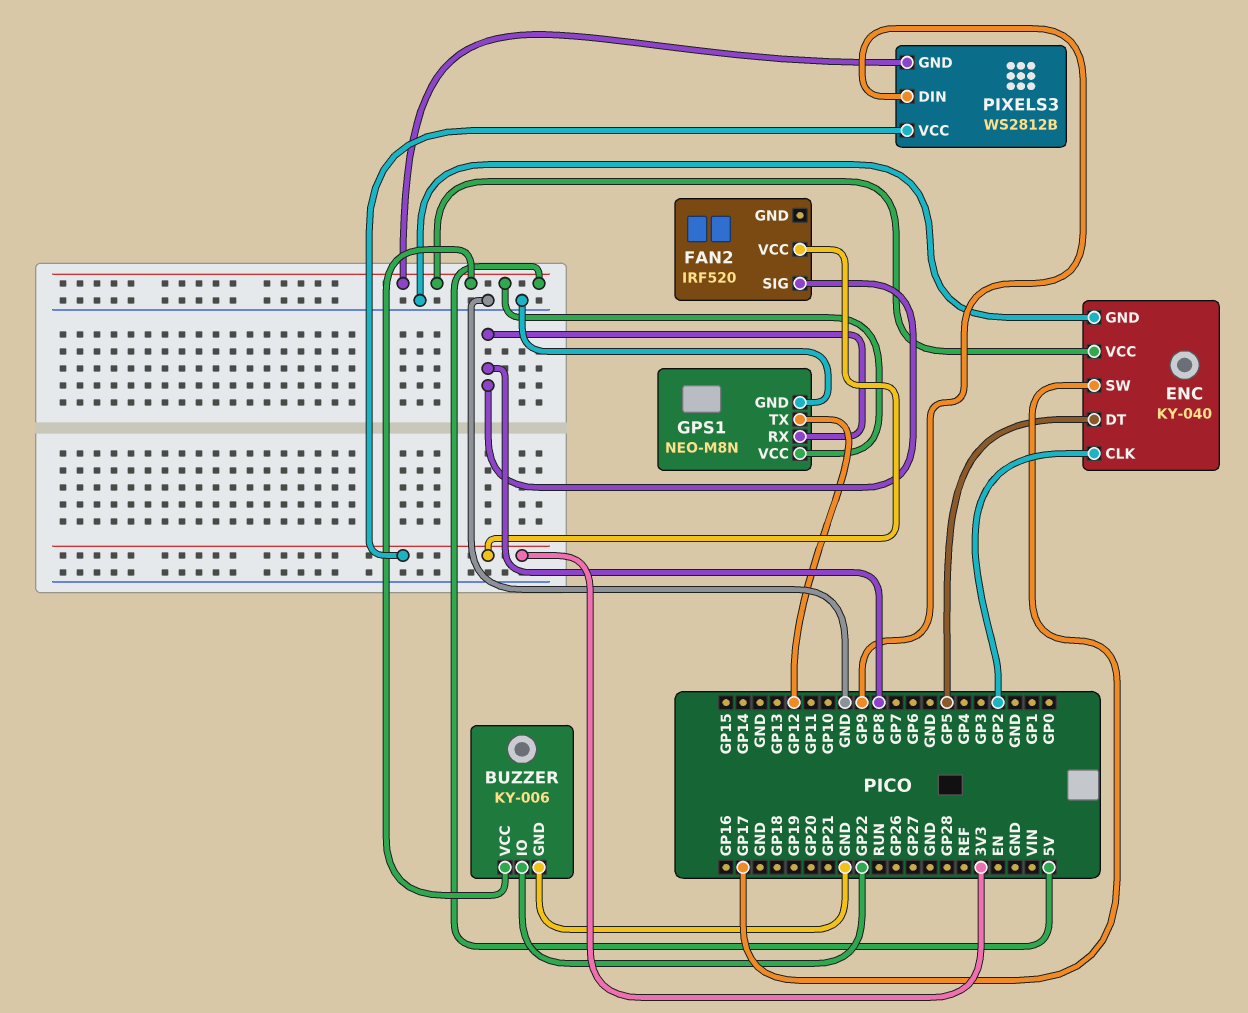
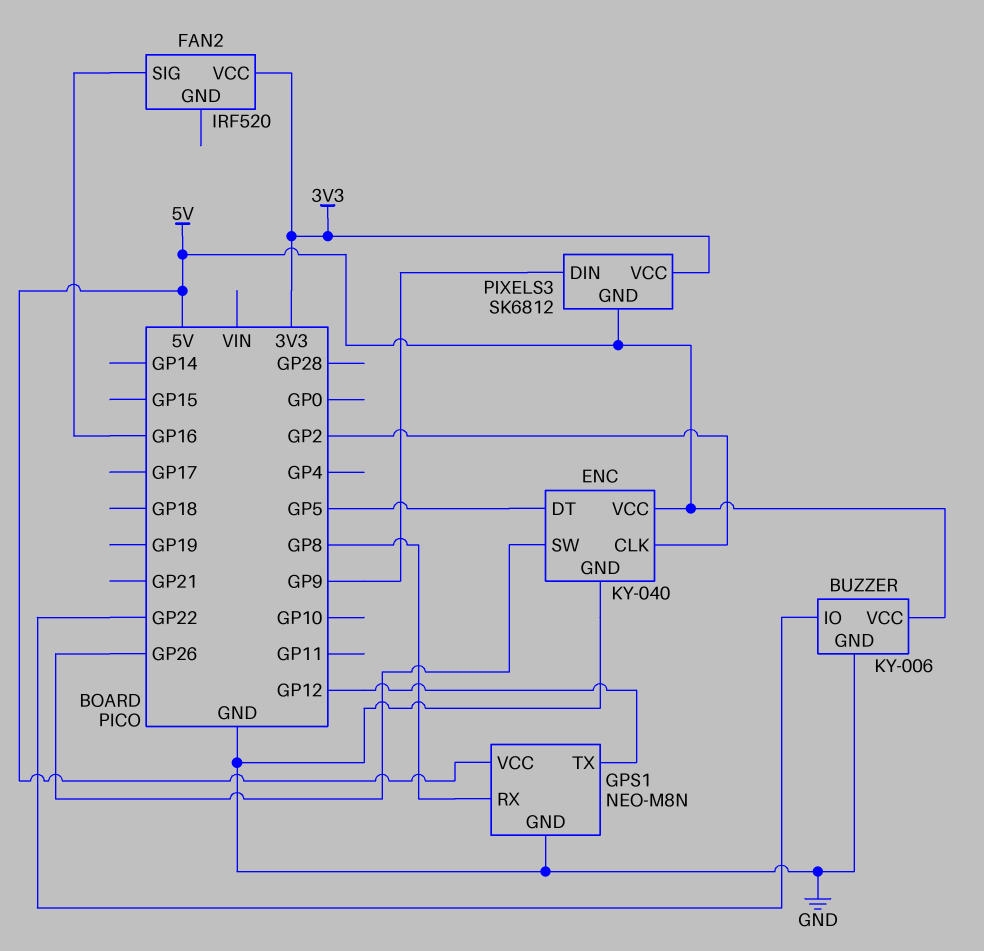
ENC pin SW: GP17 -> GP26
FAN2 pin SIG: GP8 -> GP16
PIXELS3: WS2812B -> SK6812

